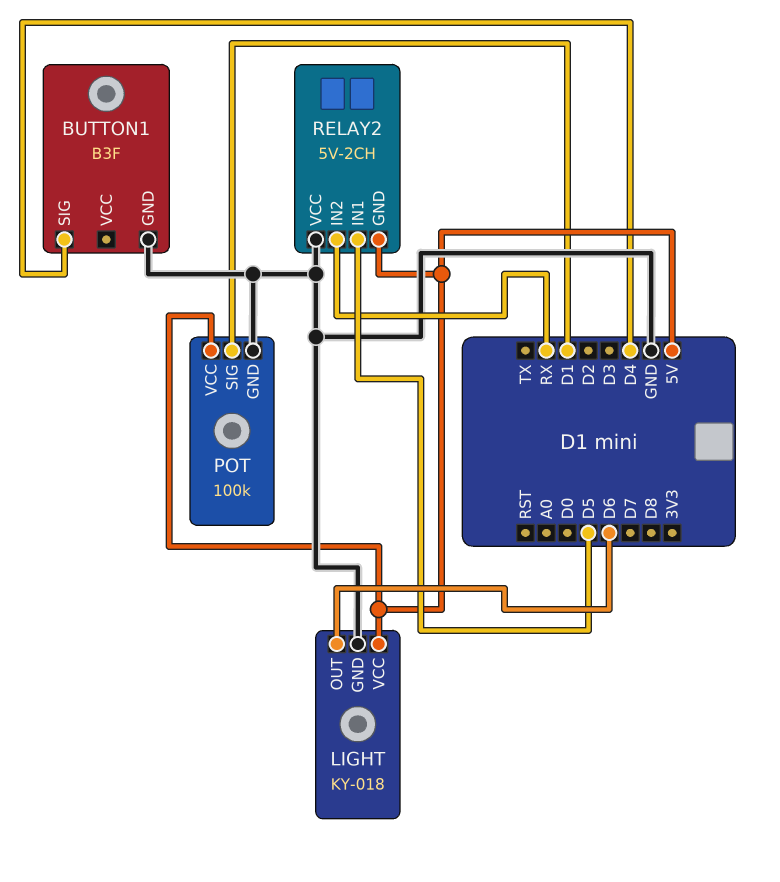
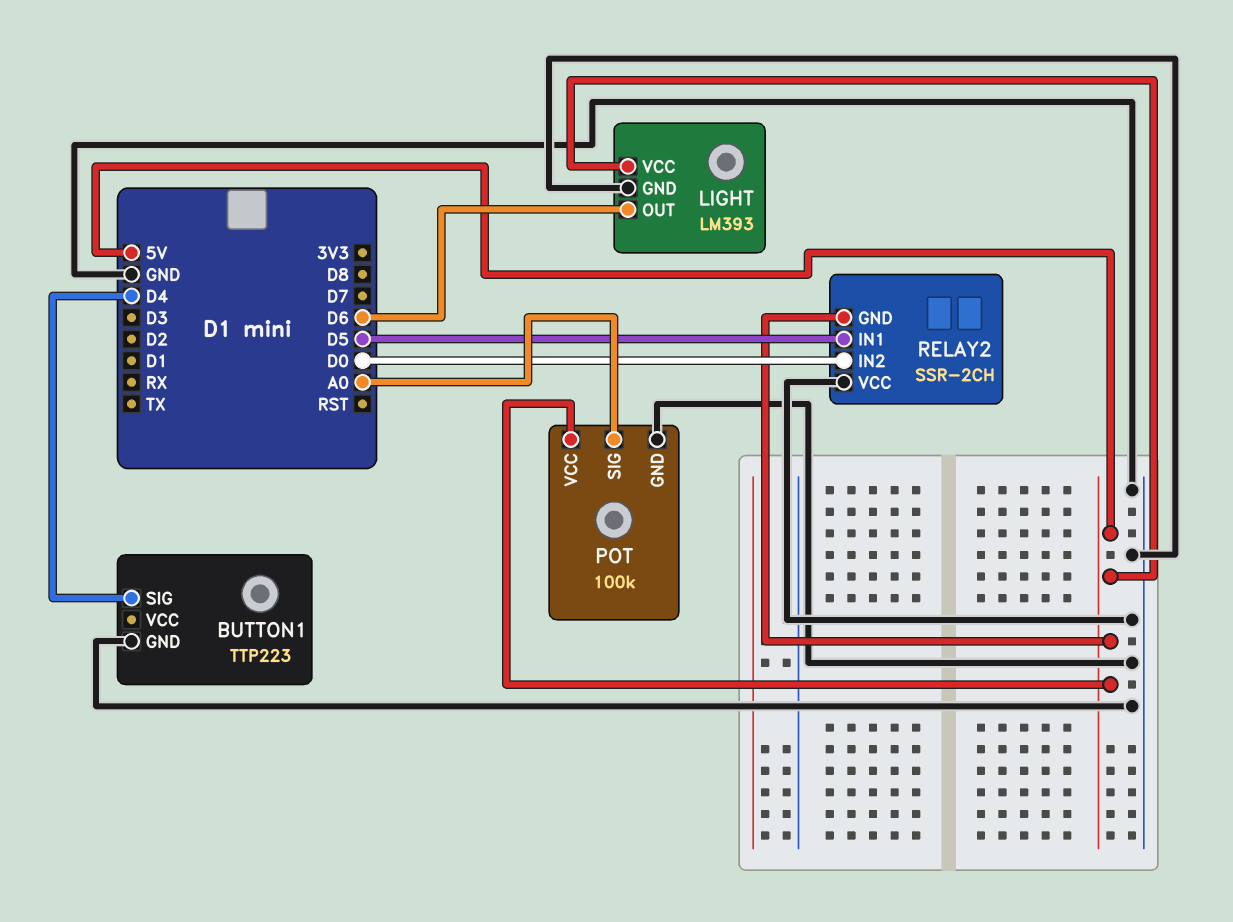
BUTTON1: B3F -> TTP223
LIGHT: KY-018 -> LM393
POT pin SIG: D1 -> A0
RELAY2: 5V-2CH -> SSR-2CH
RELAY2 pin IN2: RX -> D0

